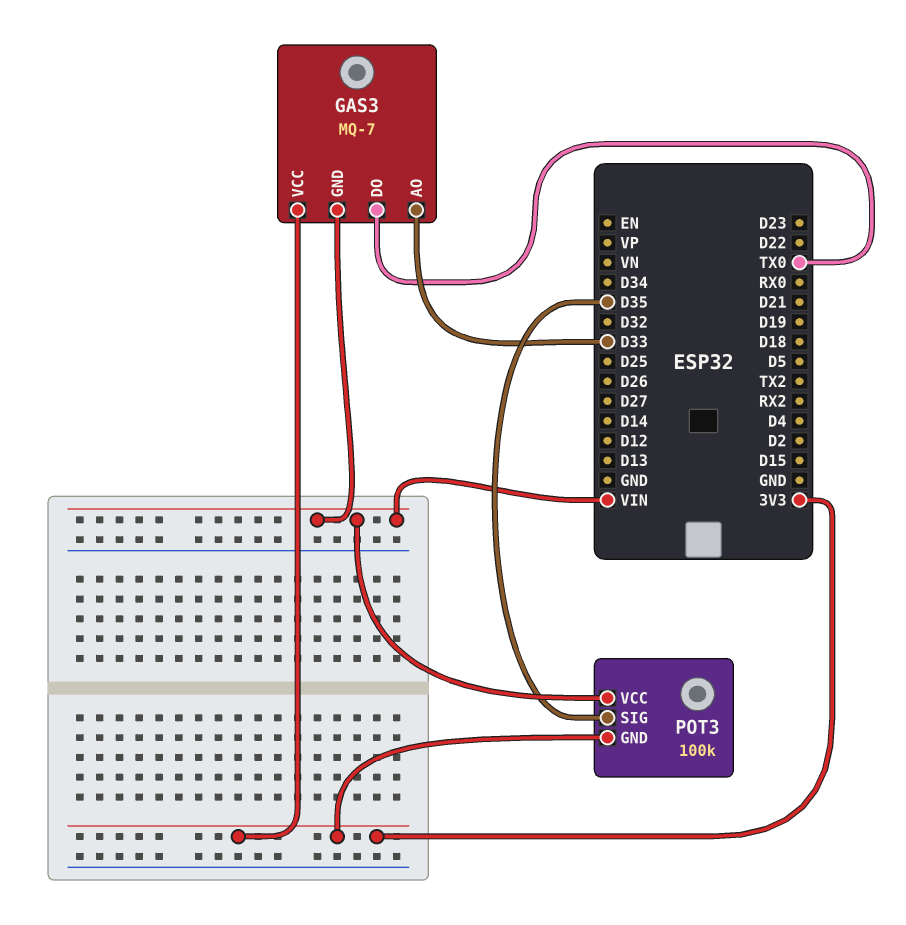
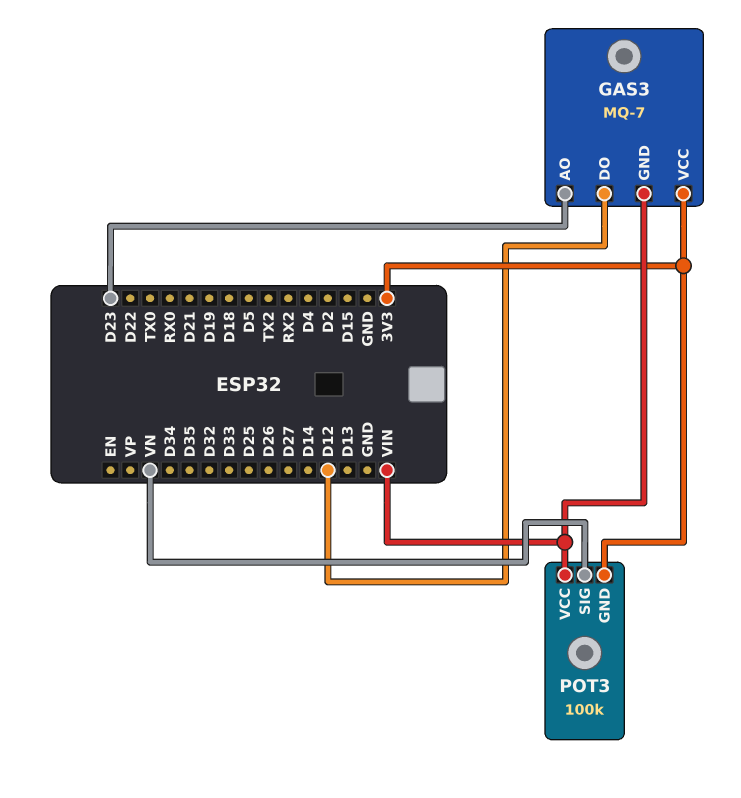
GAS3 pin AO: D33 -> D23
GAS3 pin DO: TX0 -> D12
POT3 pin SIG: D35 -> VN

